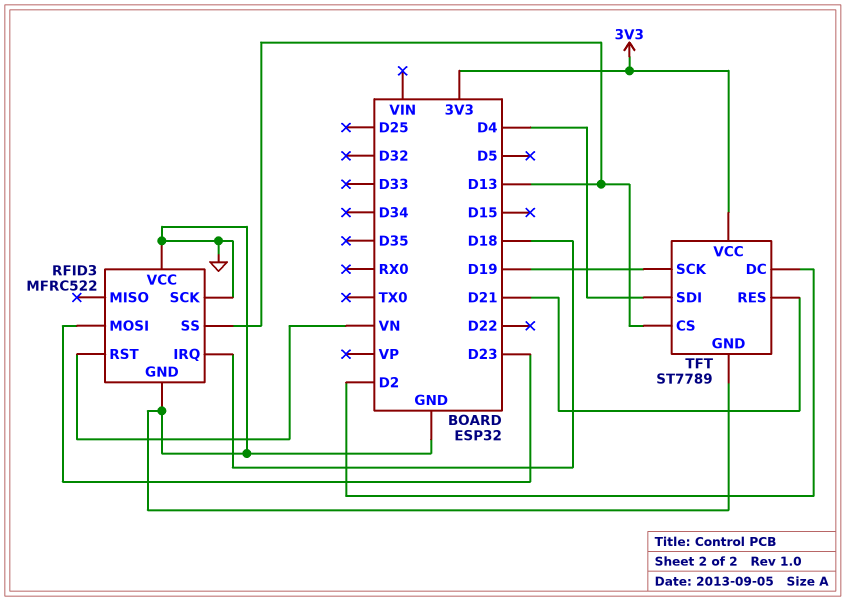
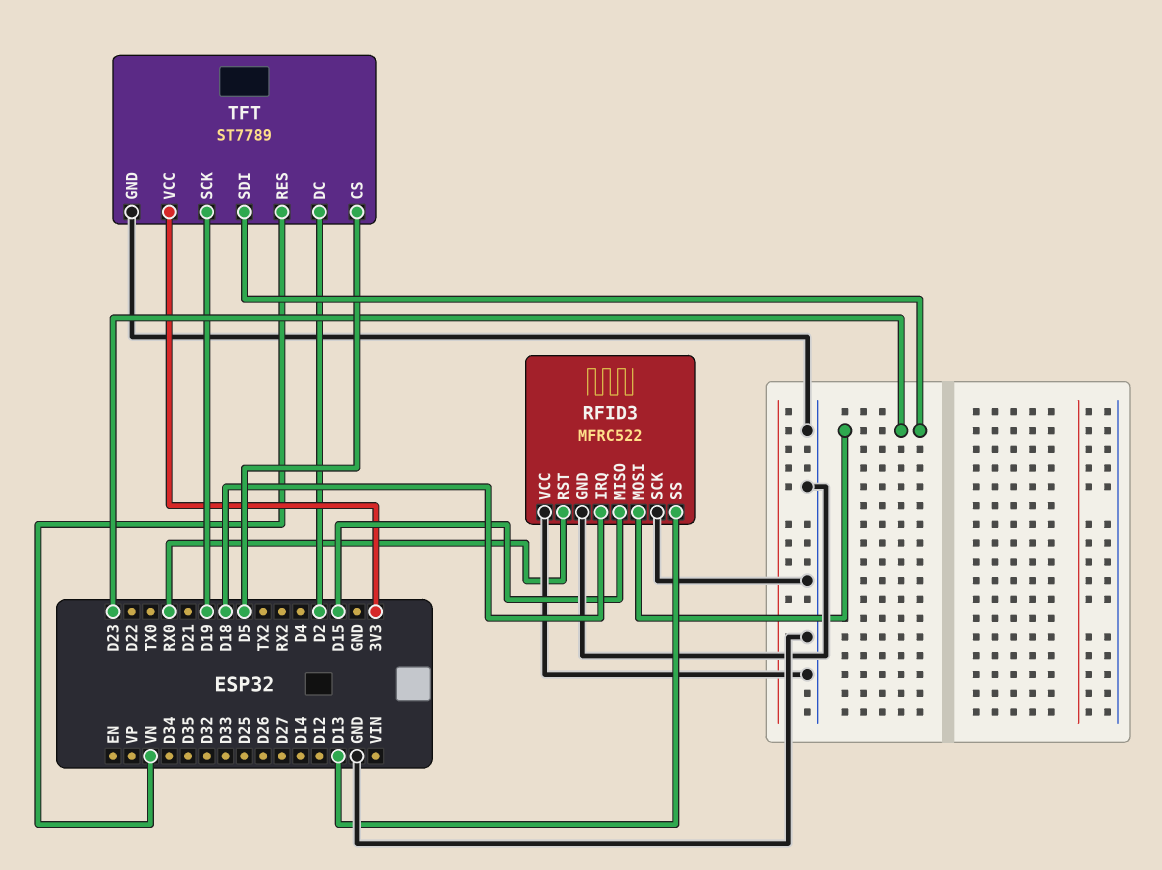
RFID3 pin MISO: none -> D15
RFID3 pin RST: VN -> RX0
TFT pin CS: D13 -> D5
TFT pin RES: D21 -> VN
TFT pin SDI: D4 -> D23

